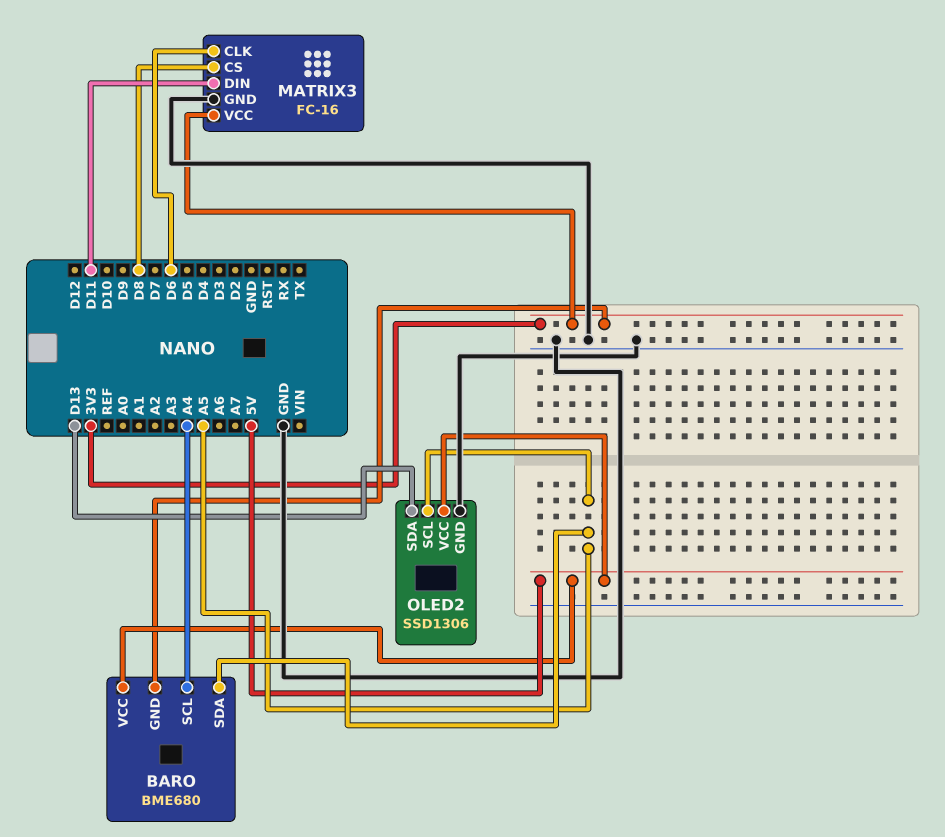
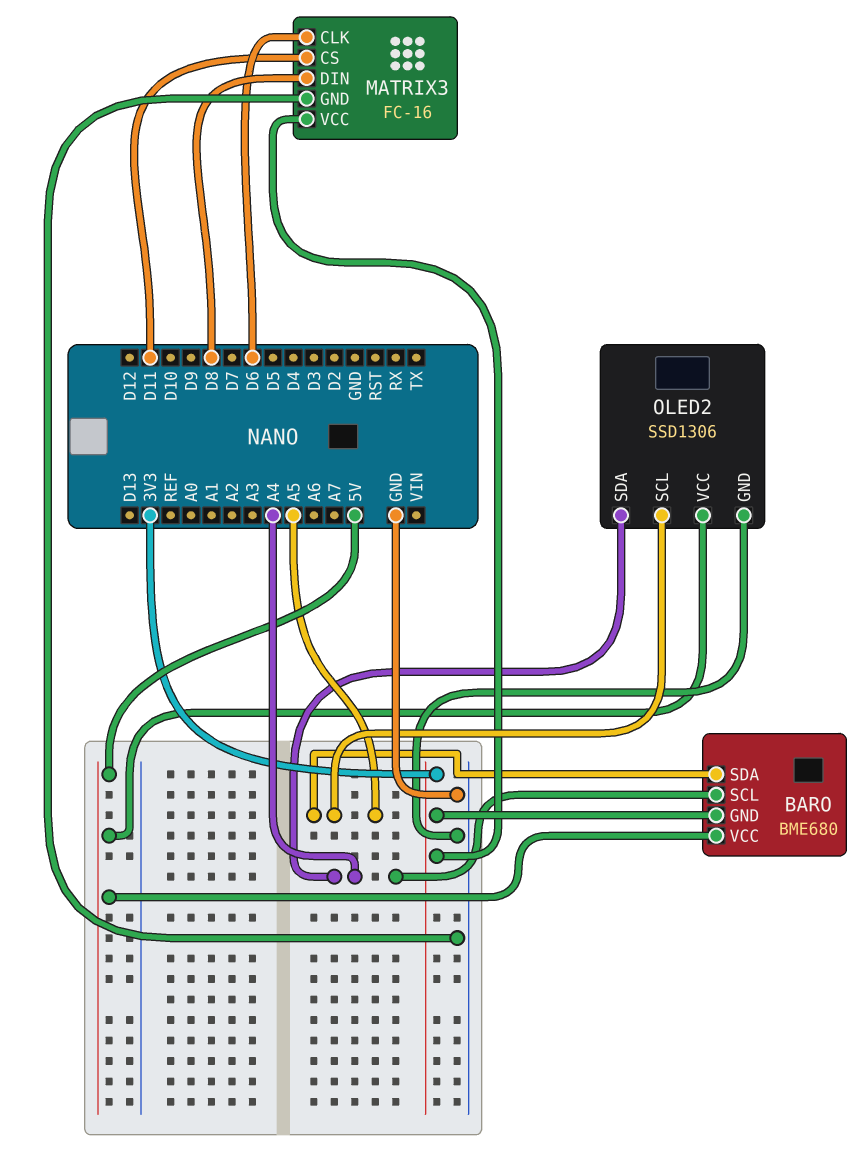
MATRIX3 pin CS: D8 -> D11
MATRIX3 pin DIN: D11 -> D8
OLED2 pin SDA: D13 -> A4

